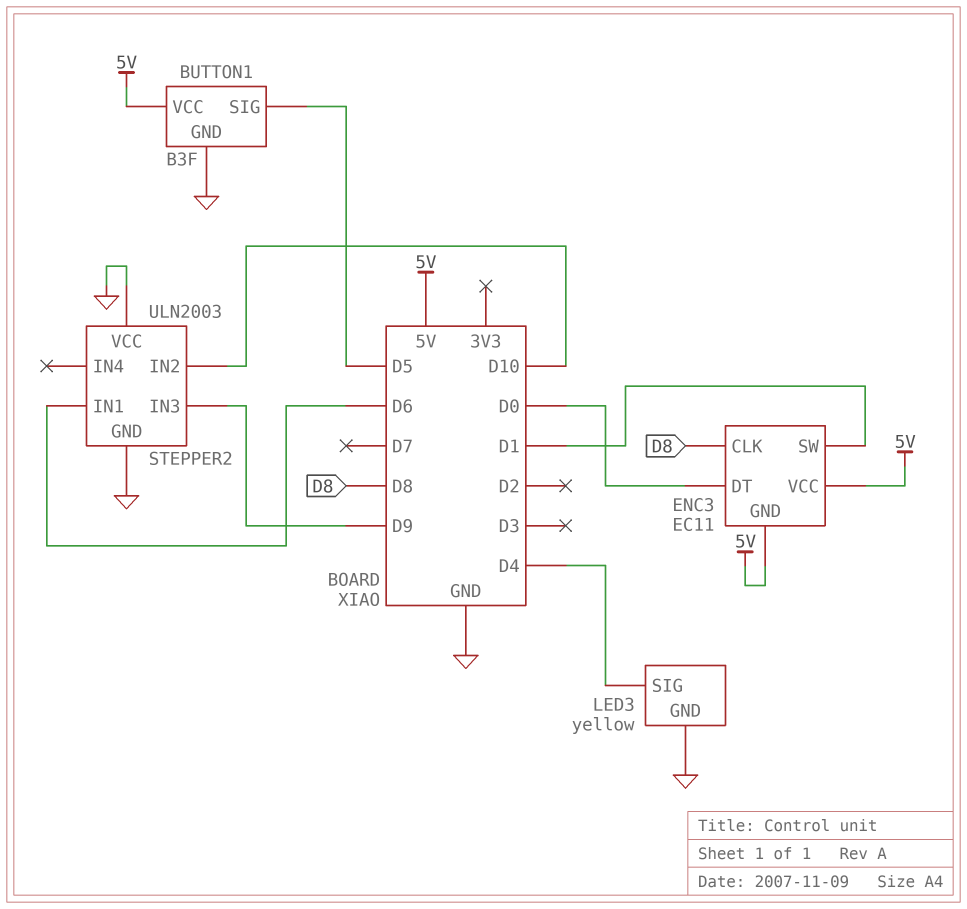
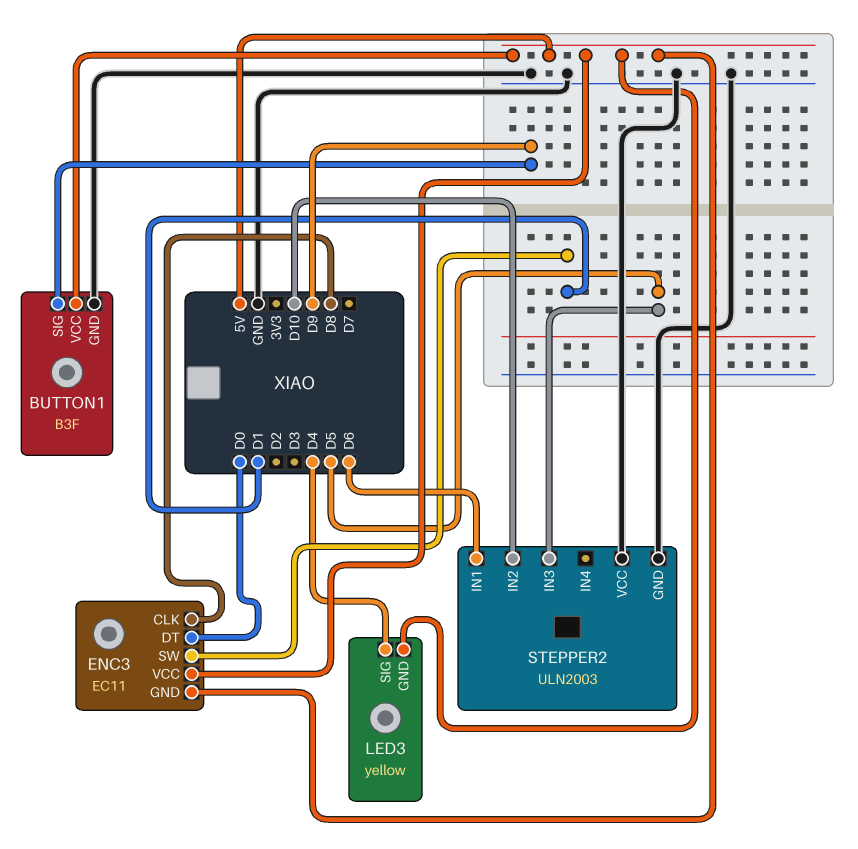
BUTTON1 pin SIG: D5 -> D9
LED3 pin GND: GND -> 5V
STEPPER2 pin IN3: D9 -> D5

